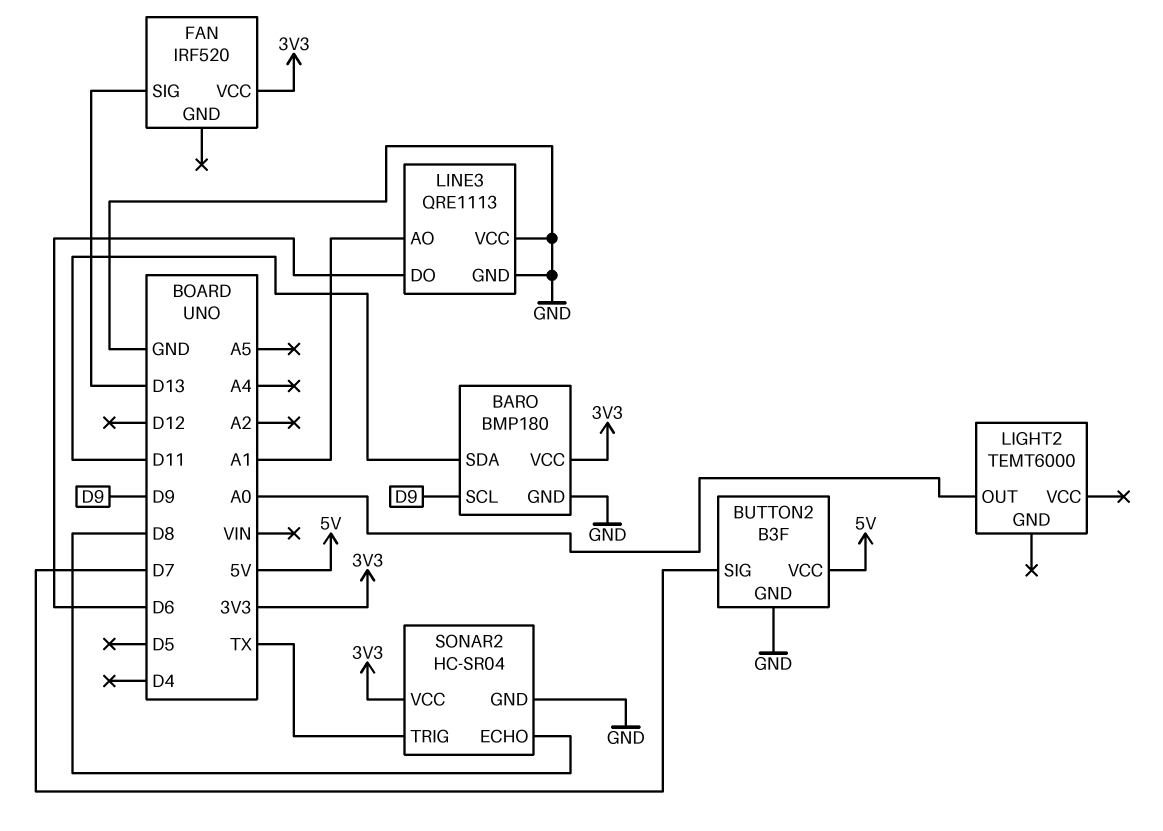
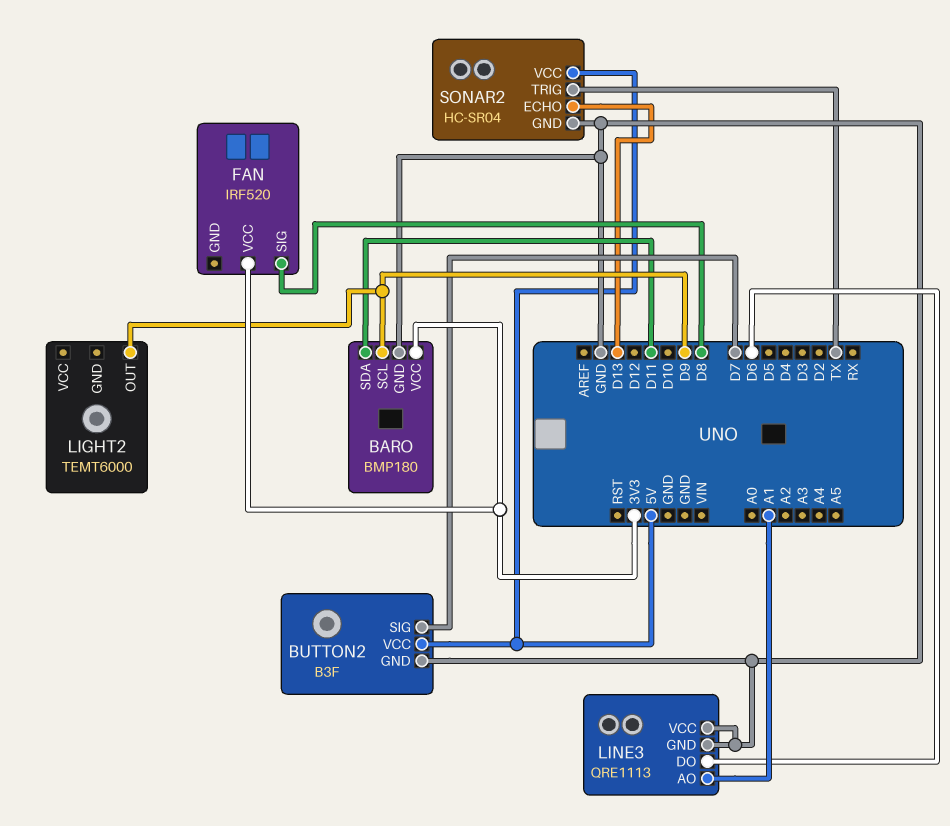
FAN pin SIG: D13 -> D8
LIGHT2 pin OUT: A0 -> D9
SONAR2 pin ECHO: D8 -> D13
SONAR2 pin VCC: 3V3 -> 5V

